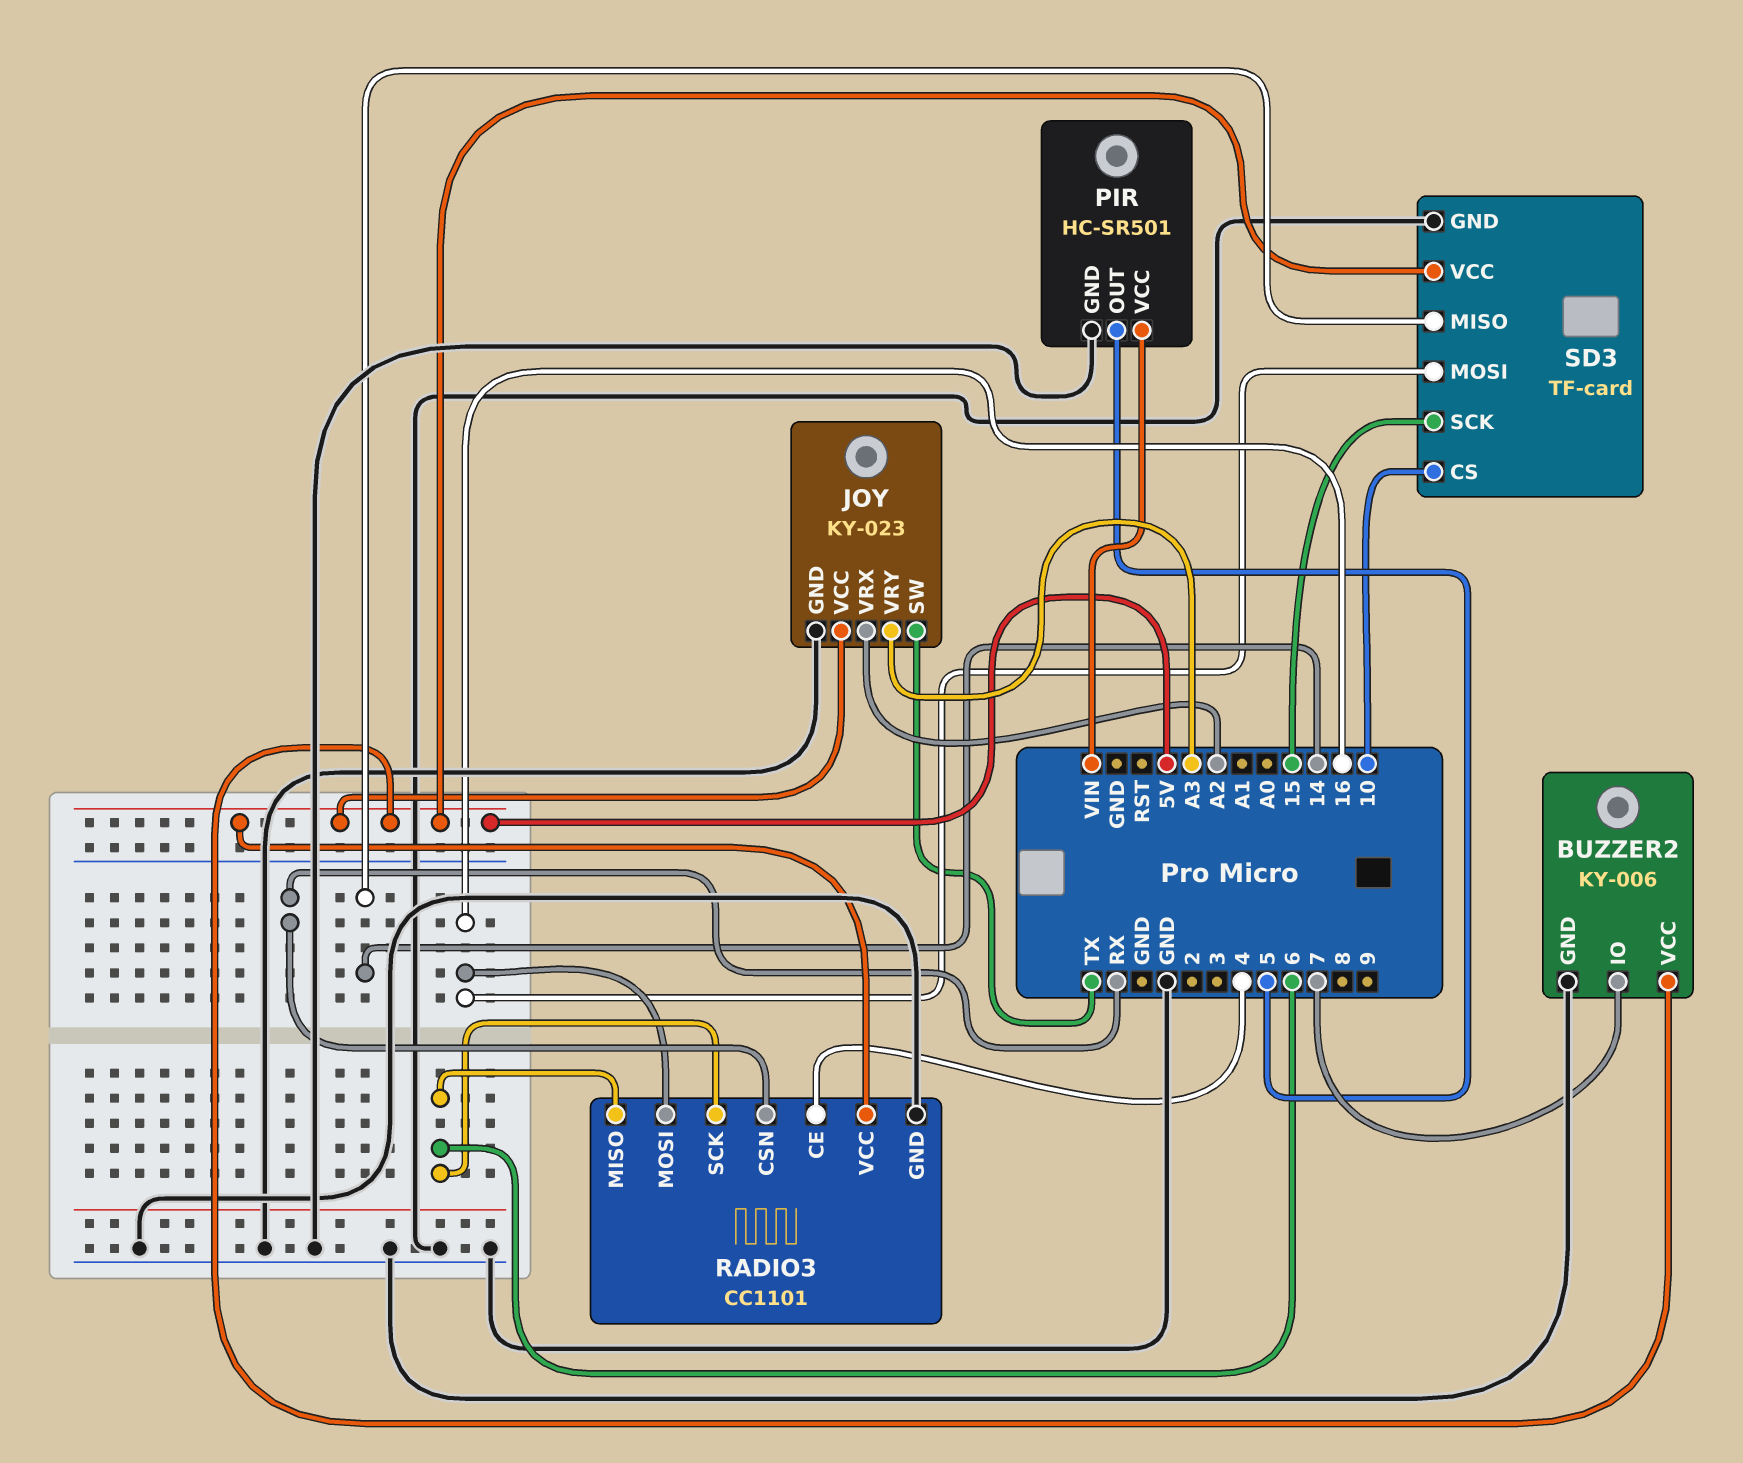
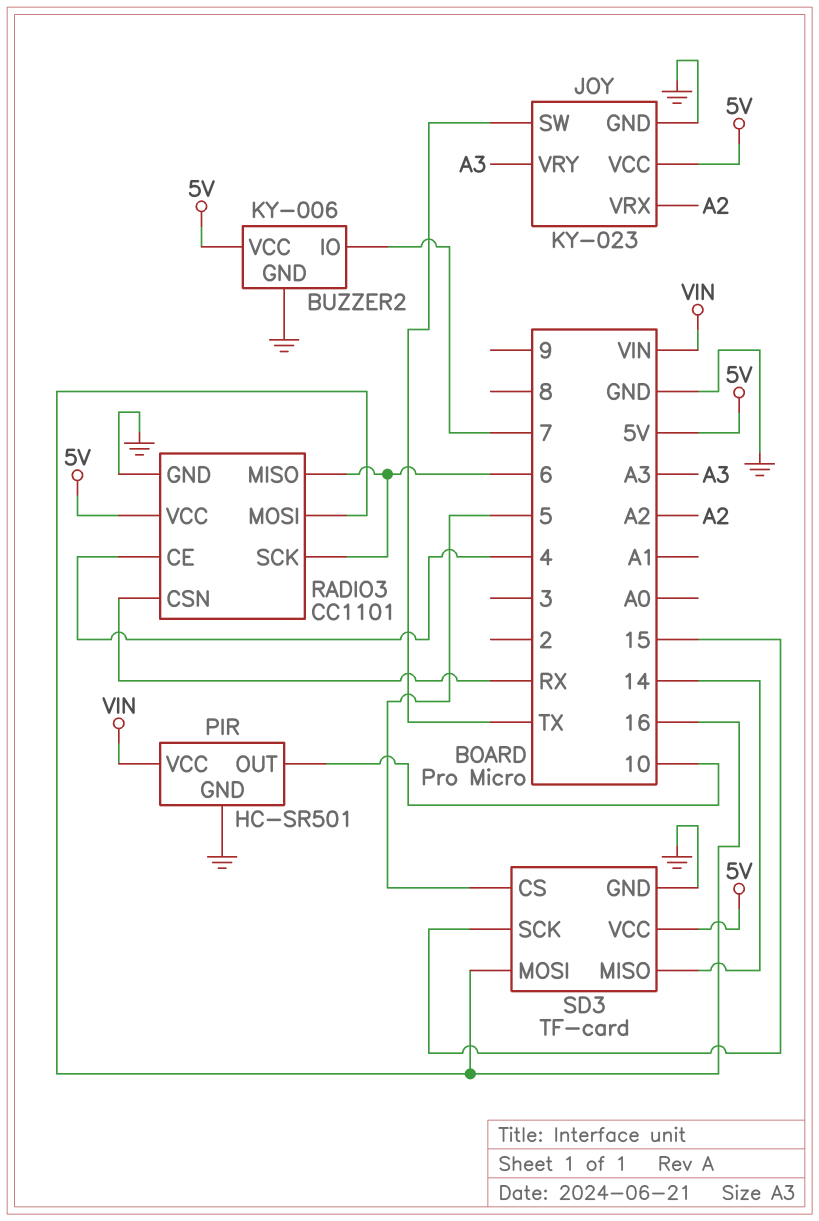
PIR pin OUT: 5 -> 10
SD3 pin CS: 10 -> 5

